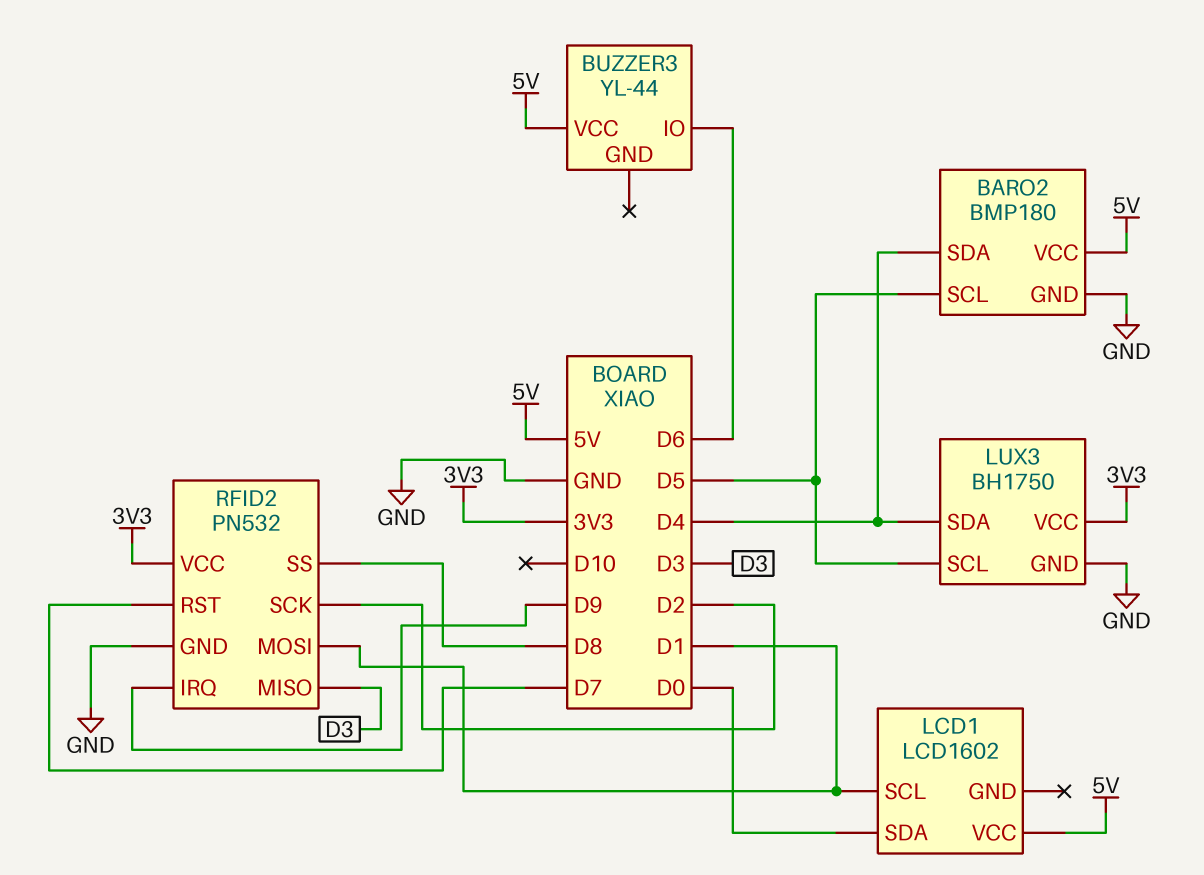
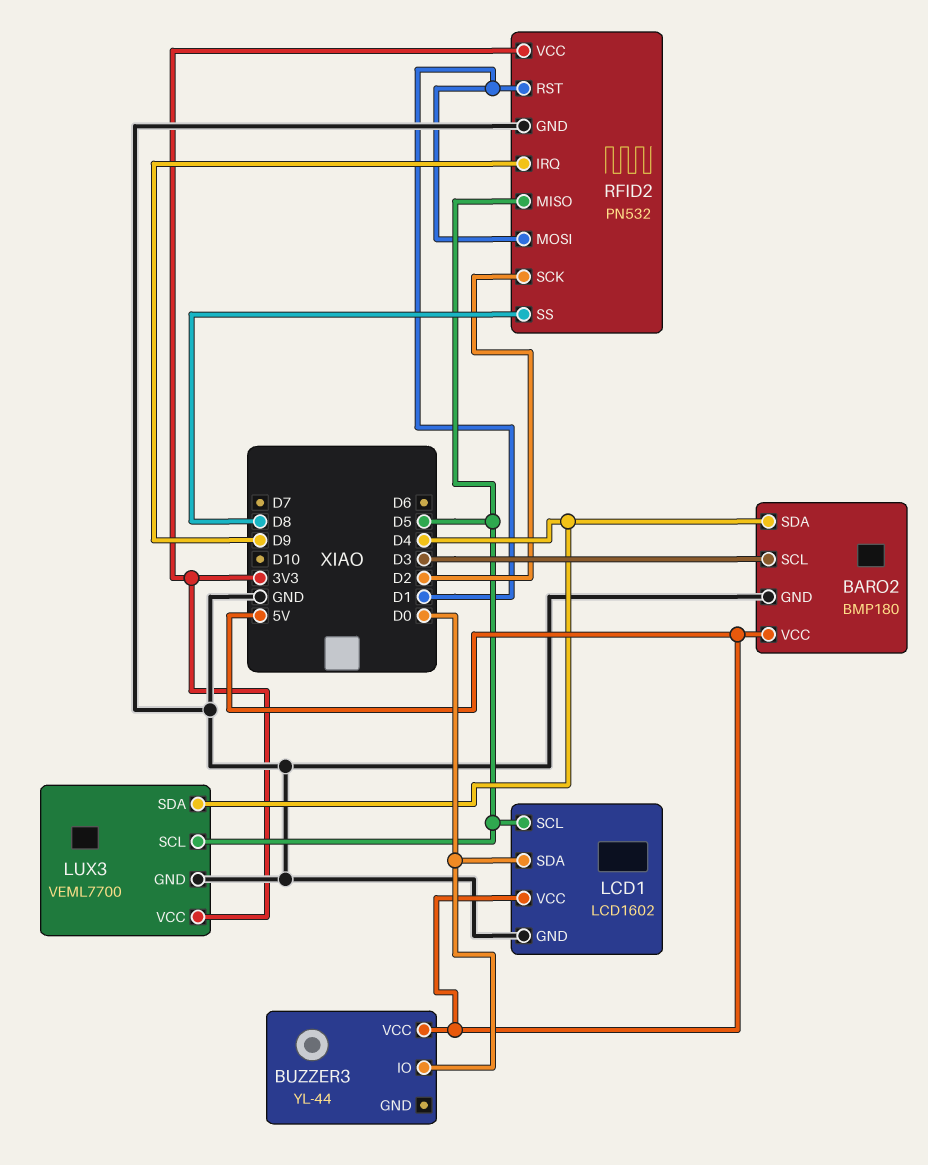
BARO2 pin SCL: D5 -> D3
BUZZER3 pin IO: D6 -> D0
LCD1 pin GND: none -> GND
LCD1 pin SCL: D1 -> D5
LUX3: BH1750 -> VEML7700
RFID2 pin MISO: D3 -> D5
RFID2 pin RST: D7 -> D1

